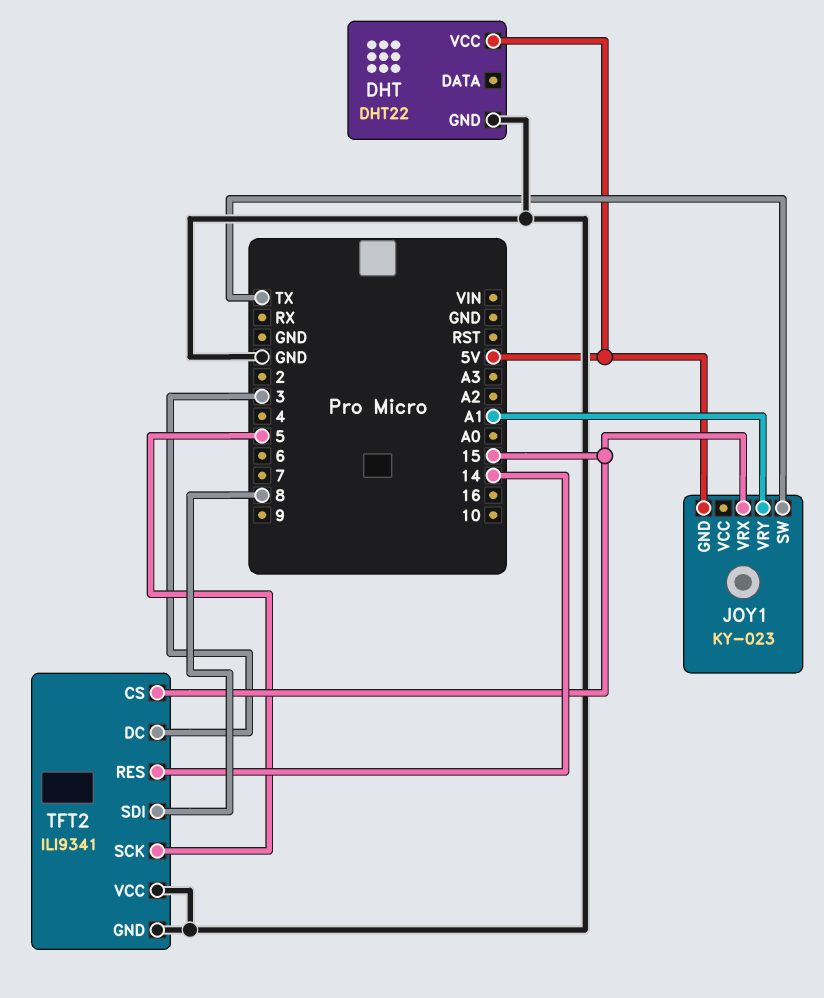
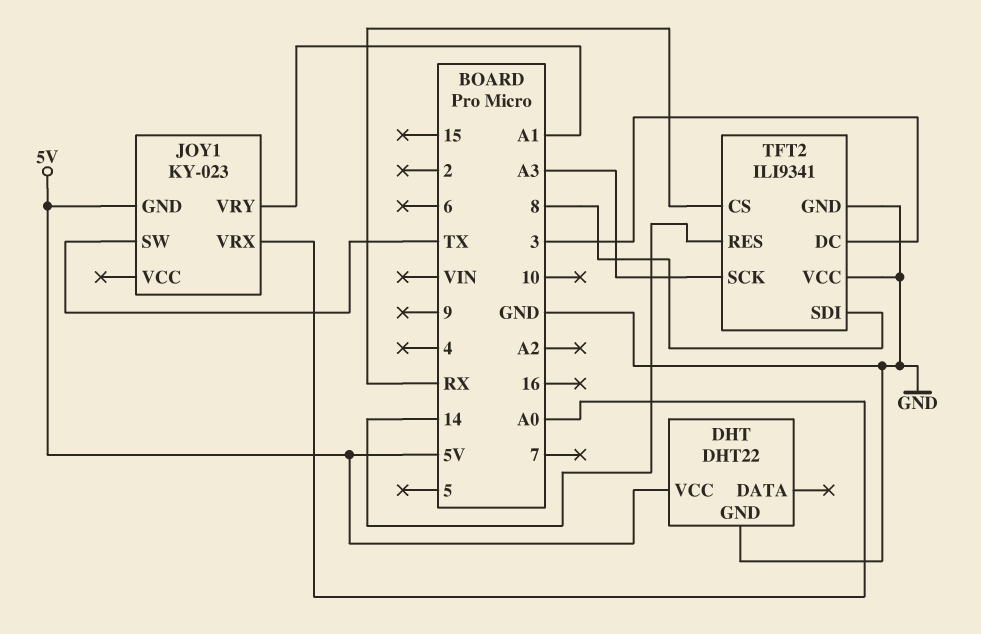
JOY1 pin VRX: 15 -> A0
TFT2 pin CS: 15 -> RX
TFT2 pin SCK: 5 -> A3

